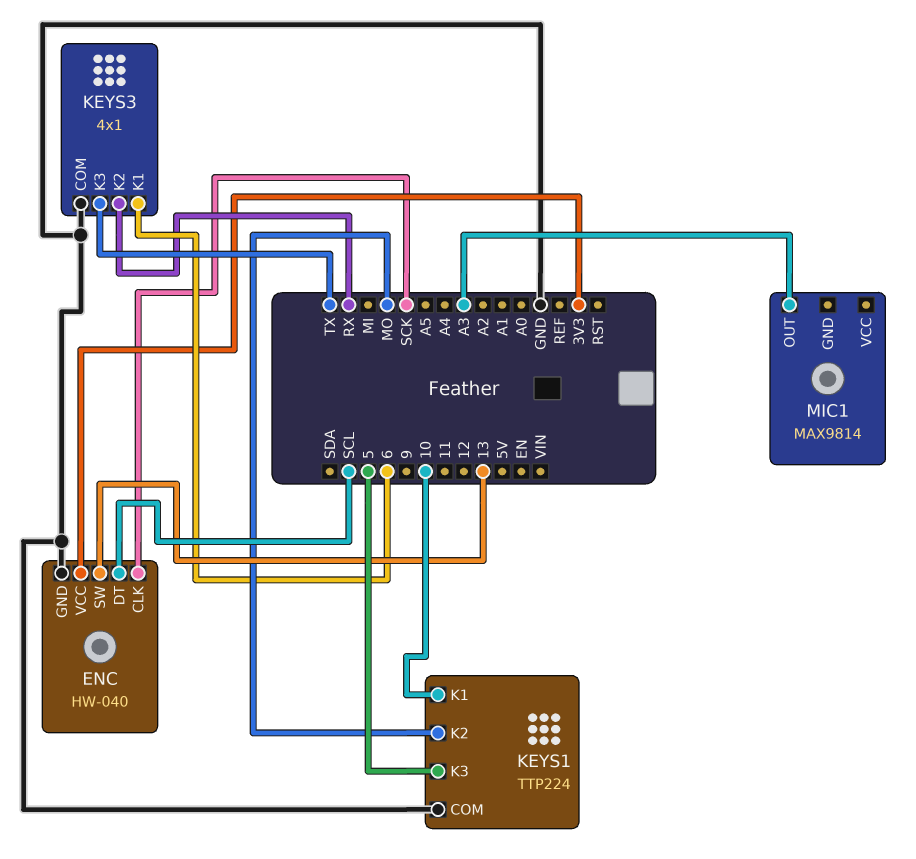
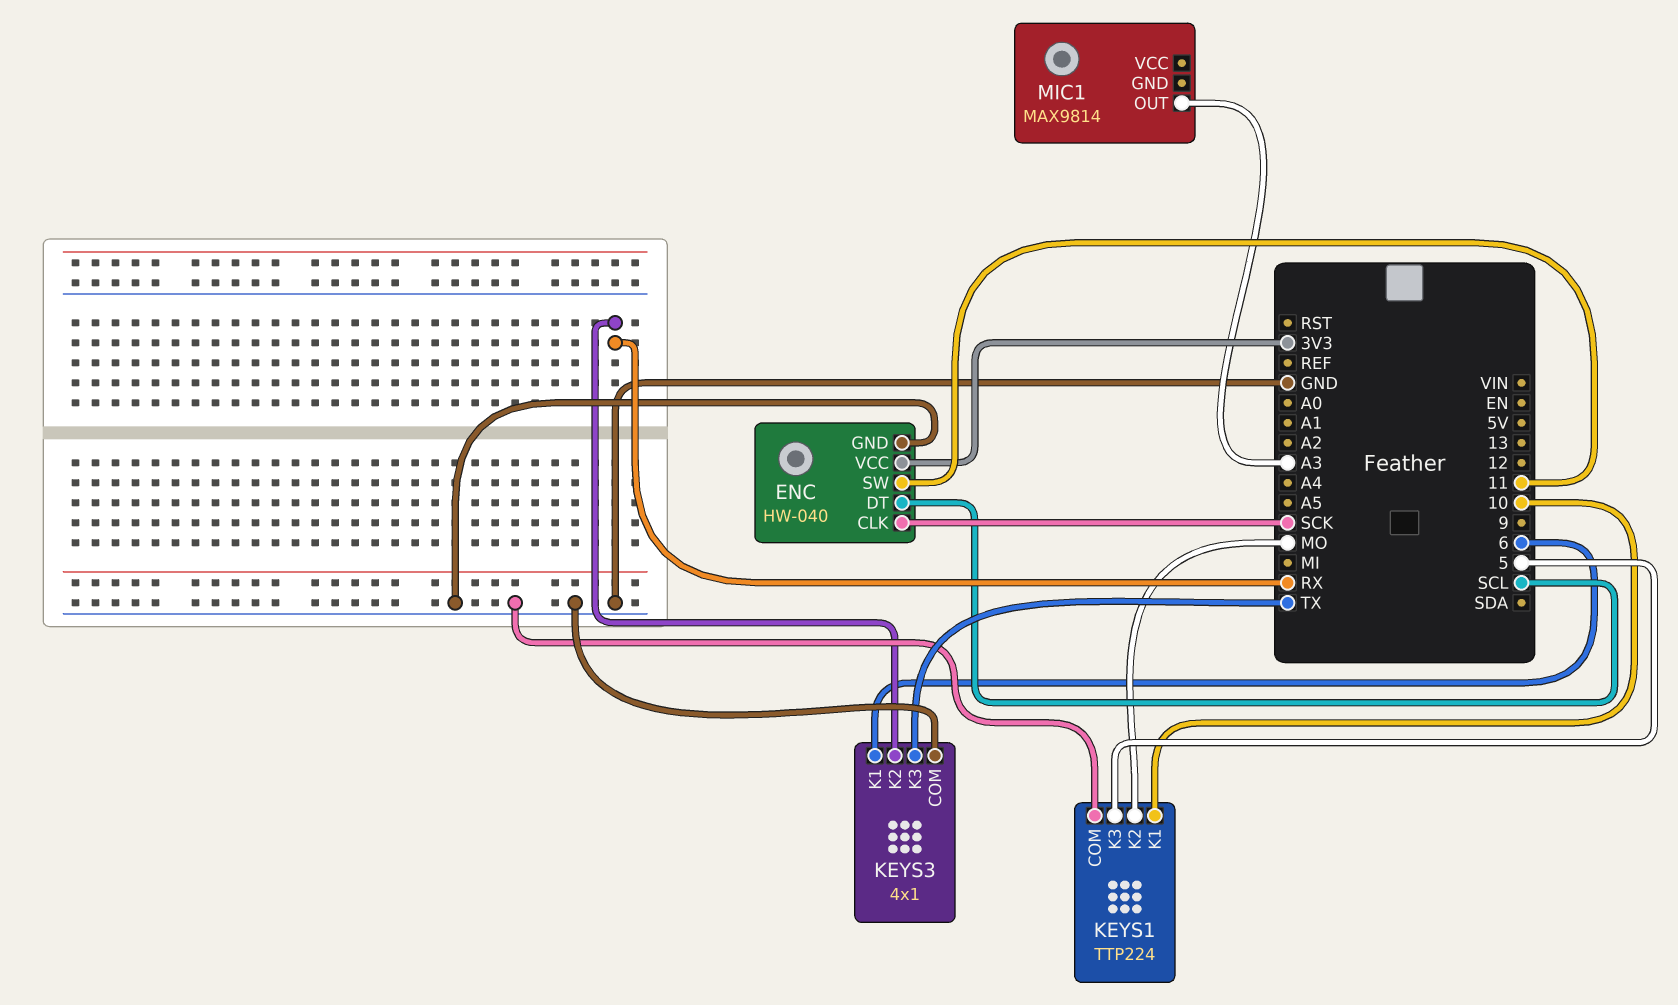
ENC pin SW: 13 -> 11

